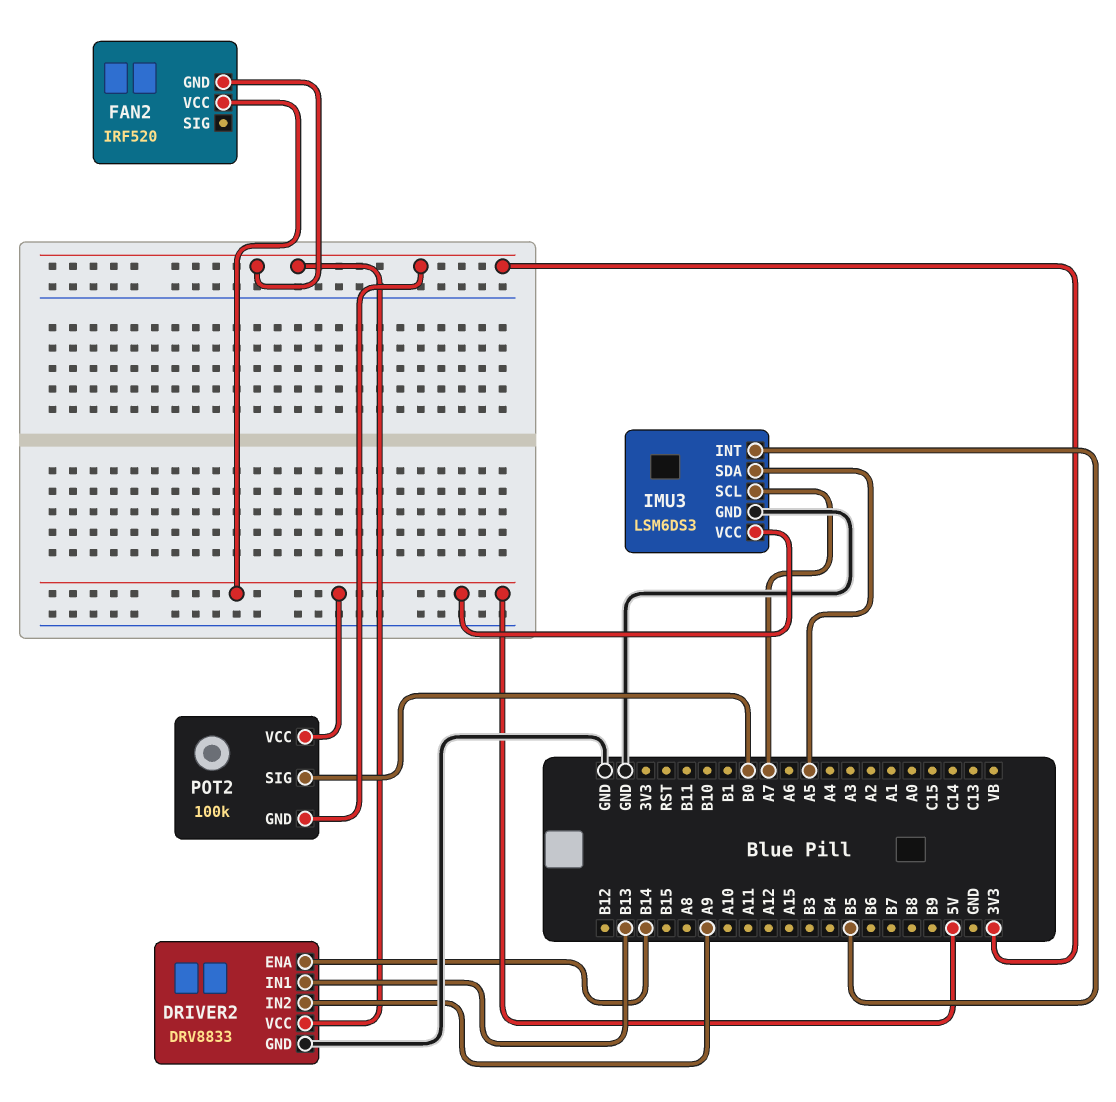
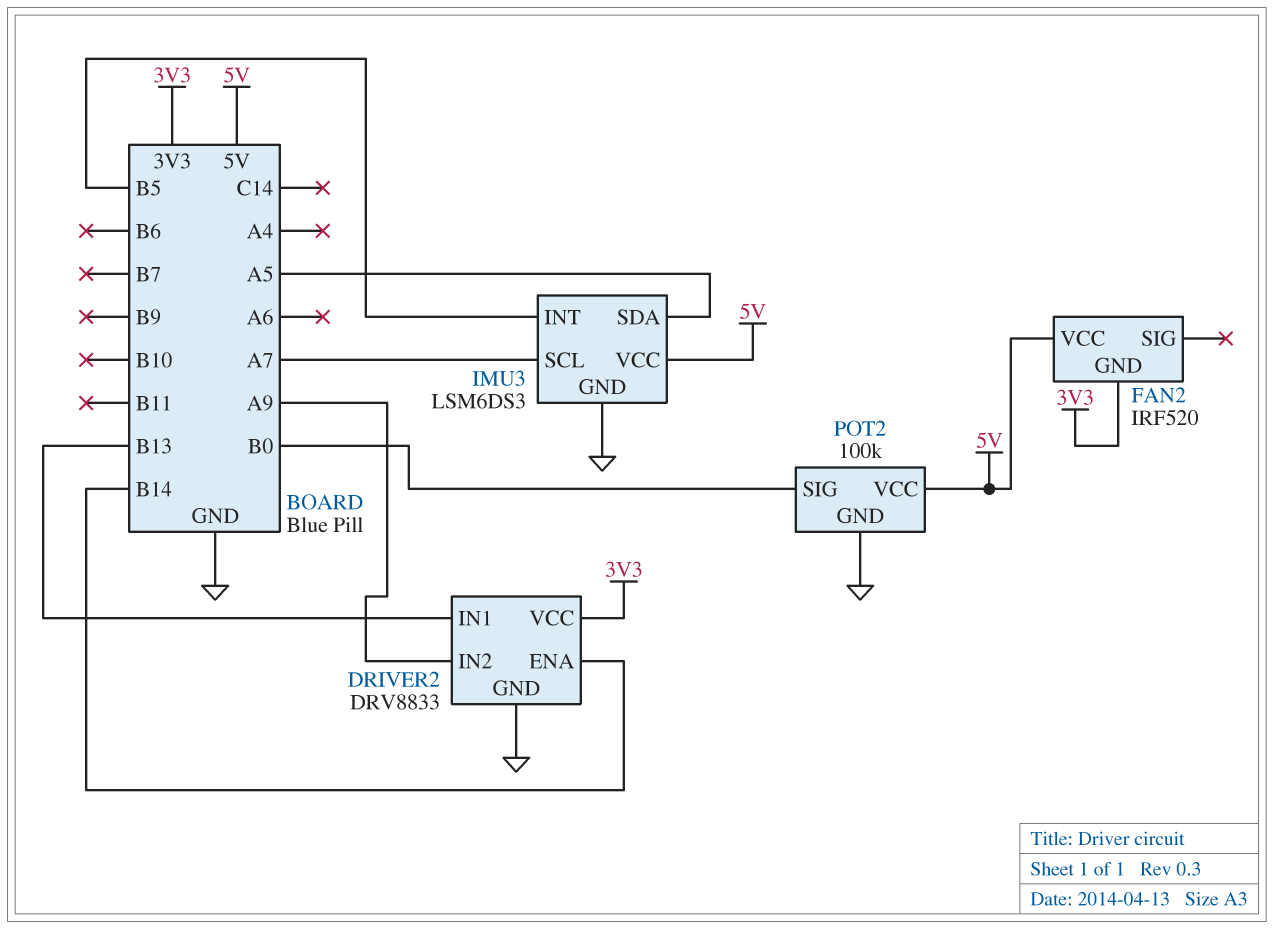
POT2 pin GND: 3V3 -> GND

